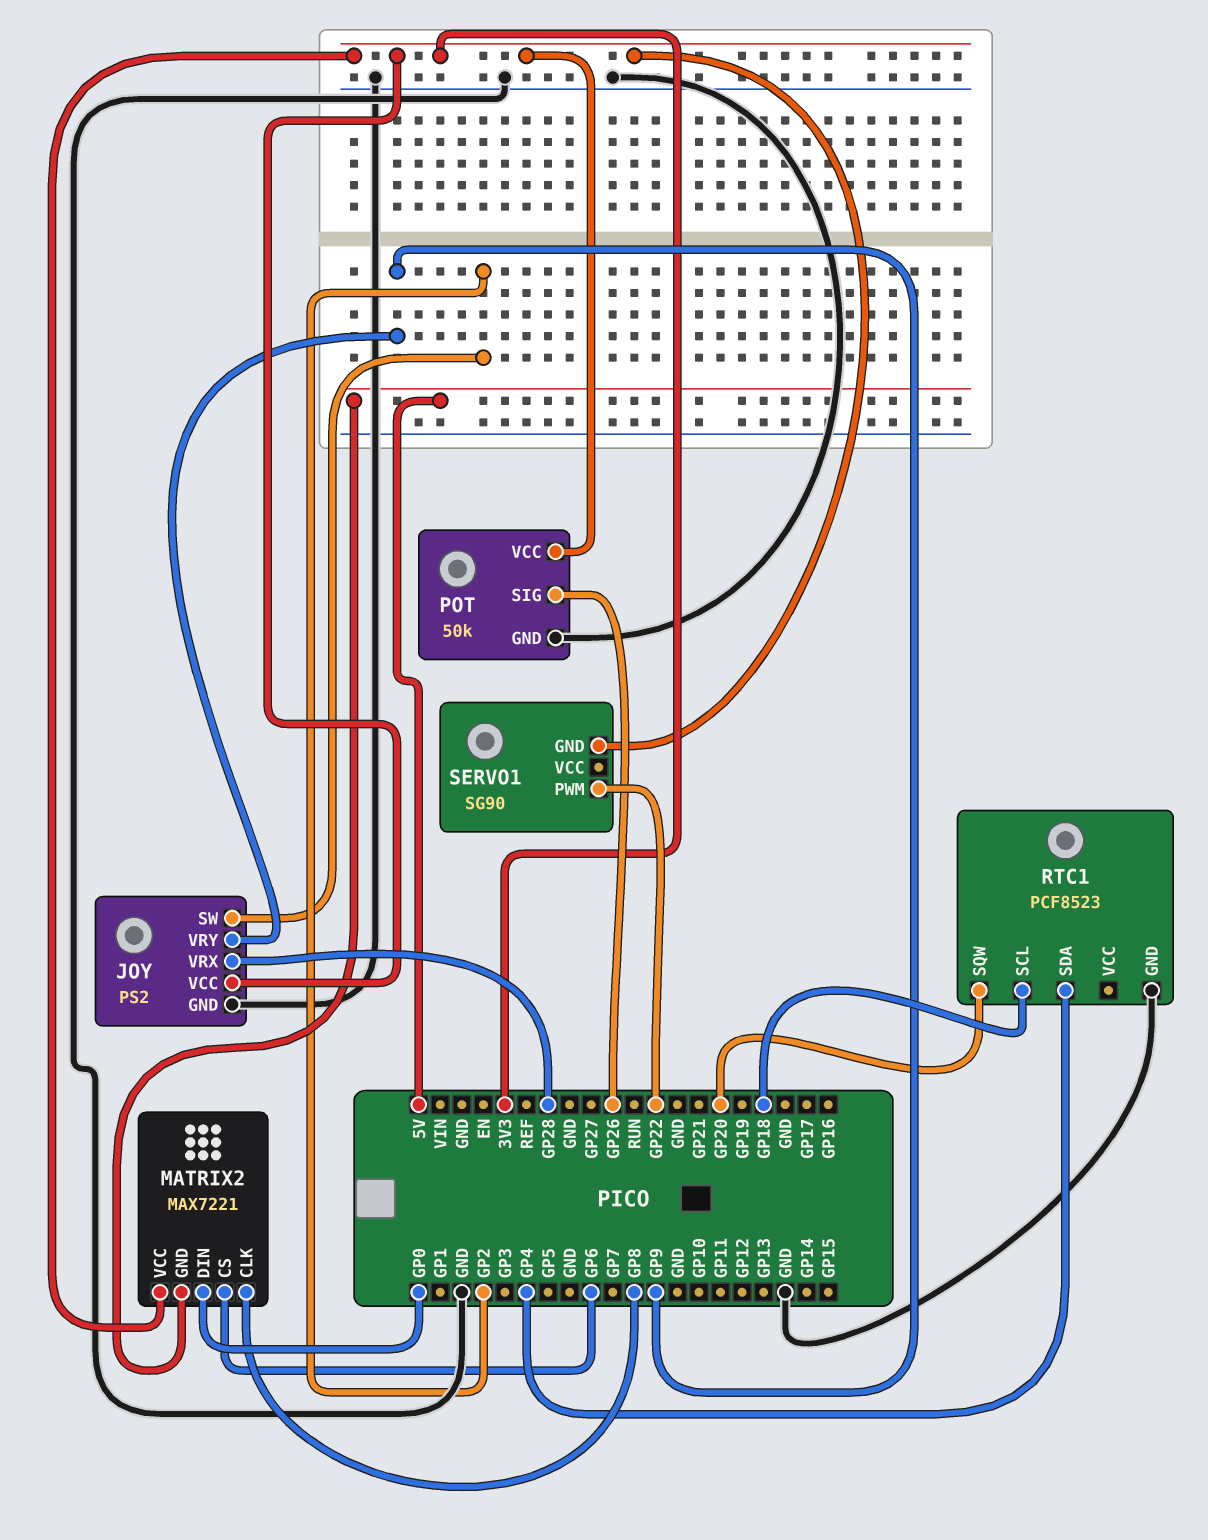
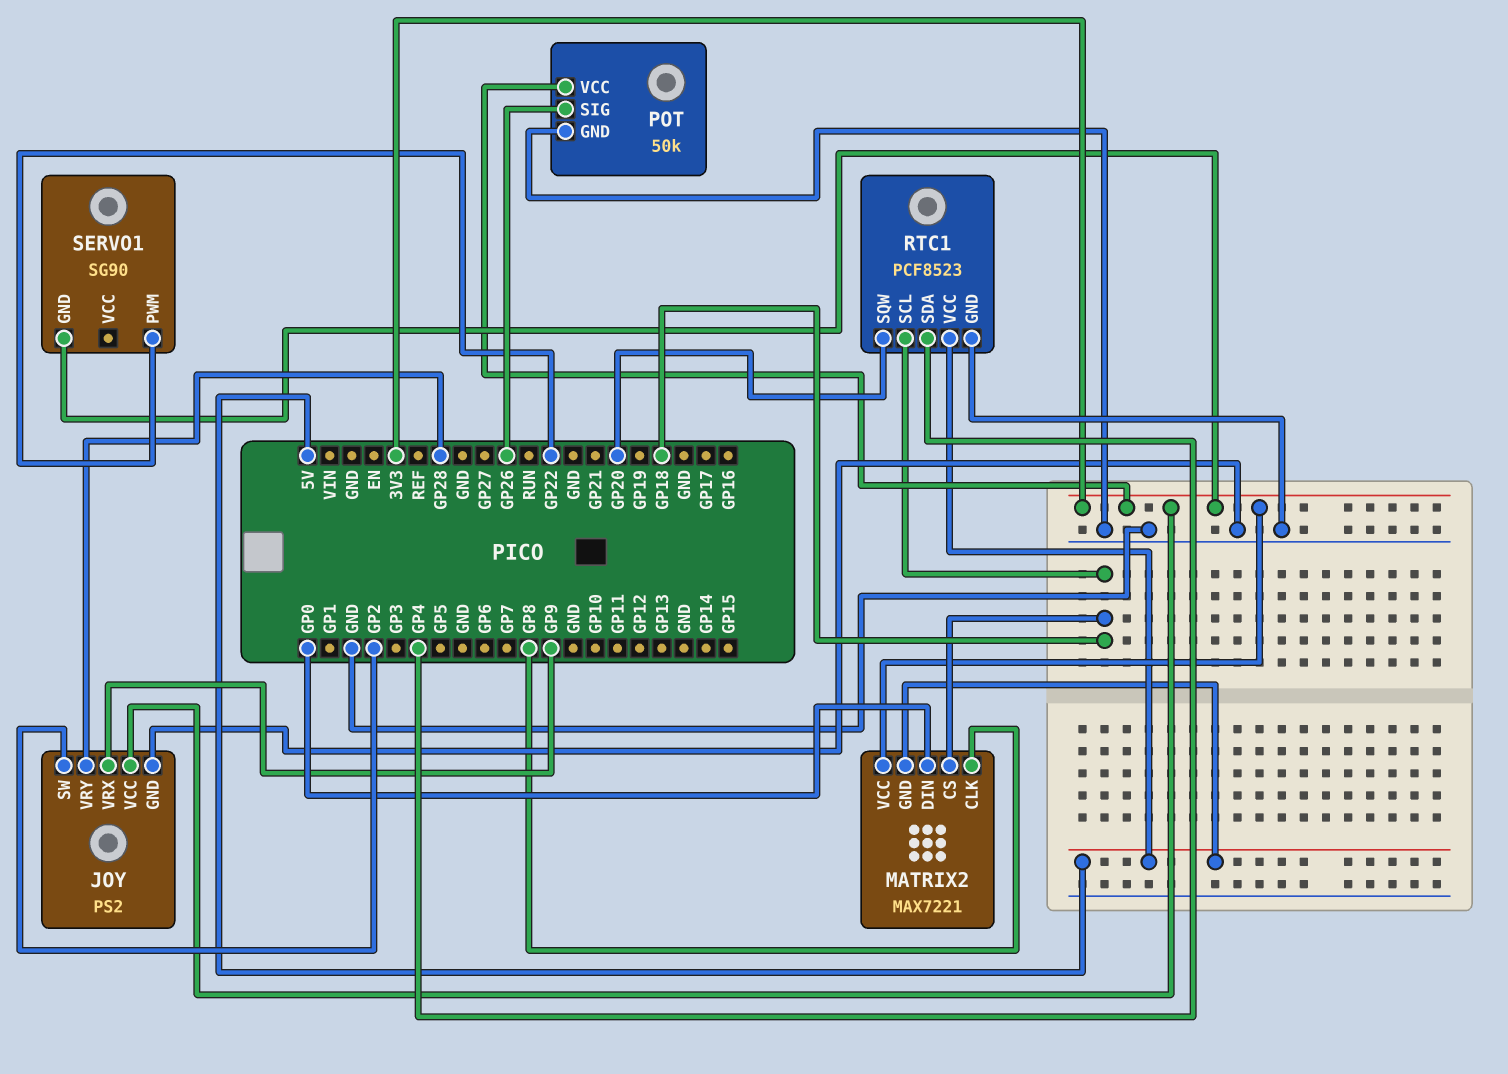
JOY pin VRX: GP28 -> GP9
JOY pin VRY: GP9 -> GP28
MATRIX2 pin CS: GP6 -> GP18
RTC1 pin VCC: none -> 5V

